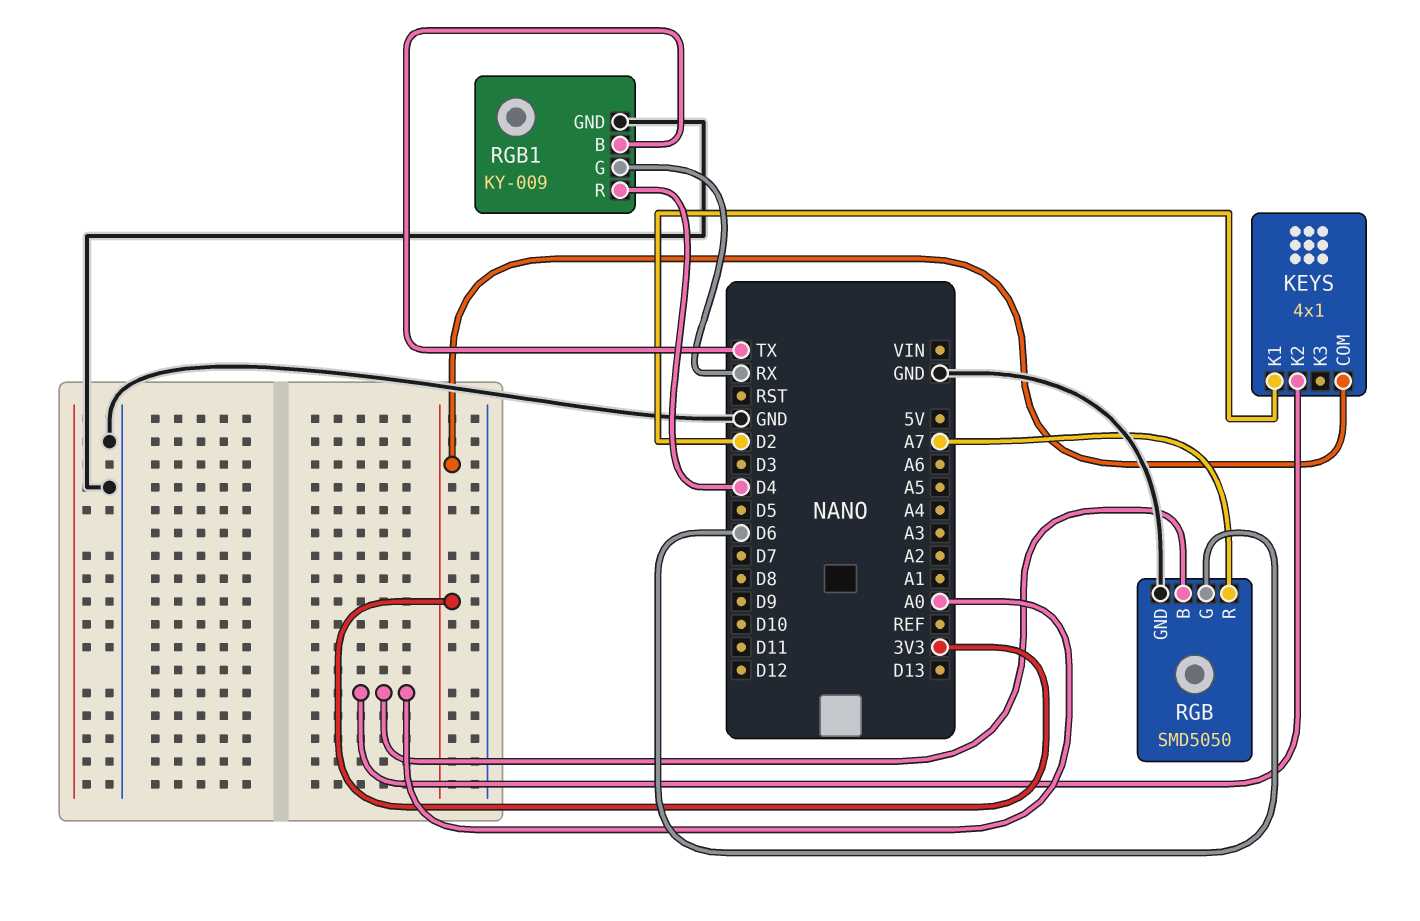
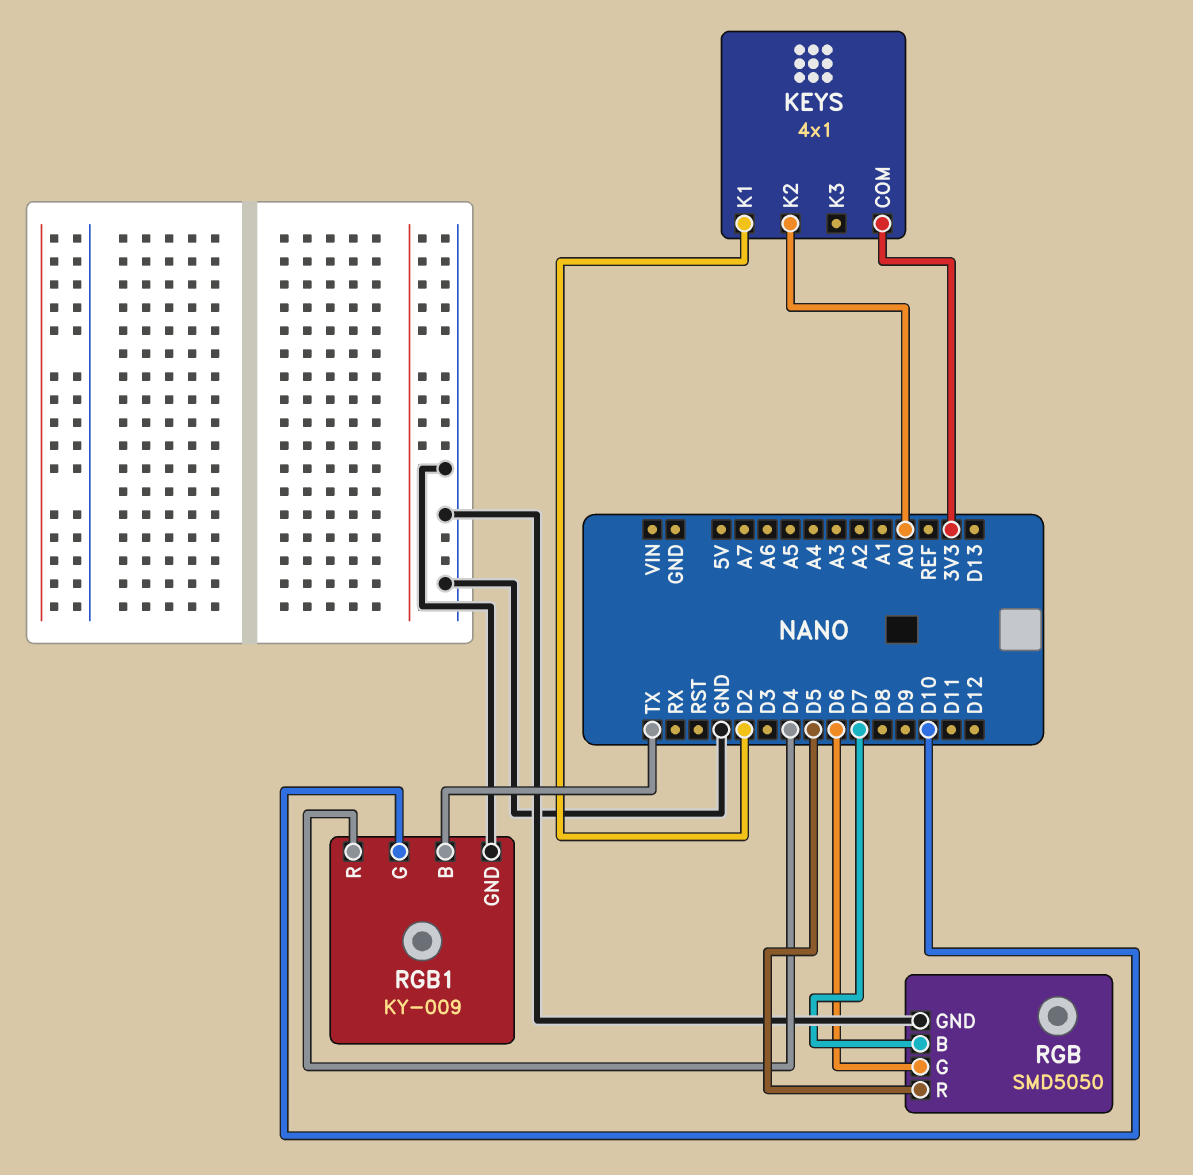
RGB pin B: A0 -> D7
RGB pin R: A7 -> D5
RGB1 pin G: RX -> D10

